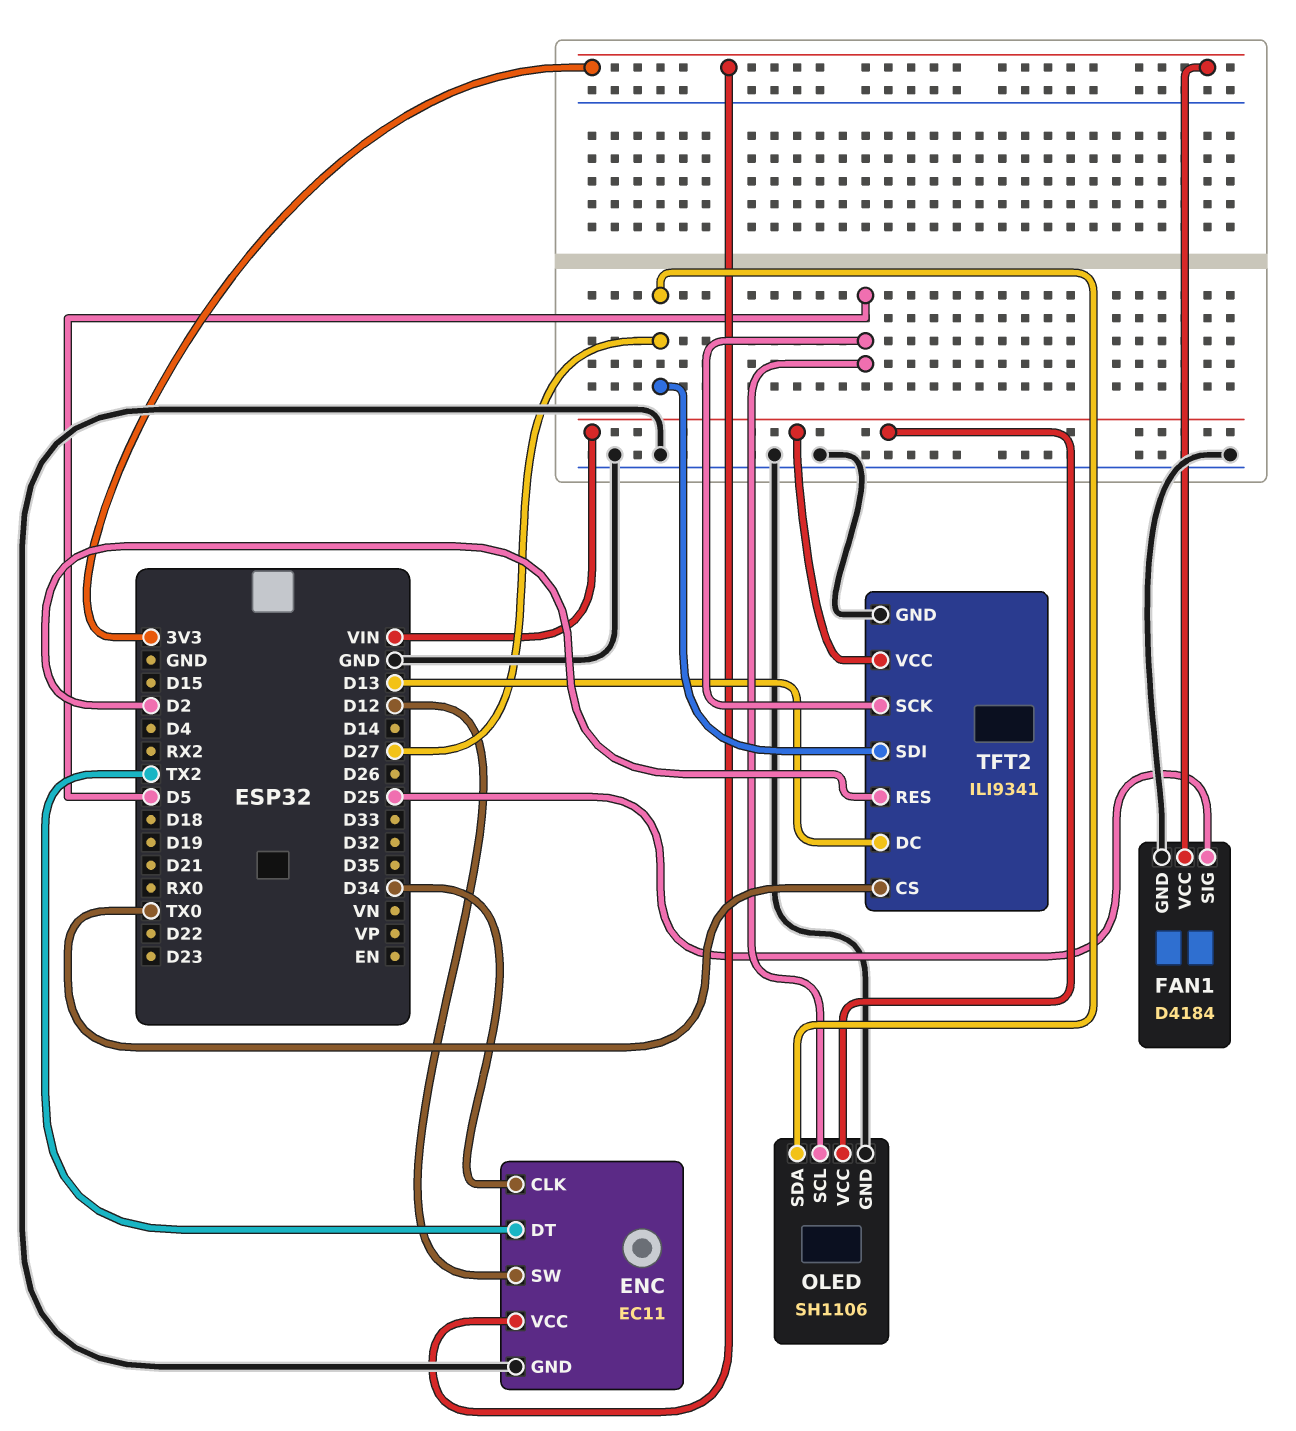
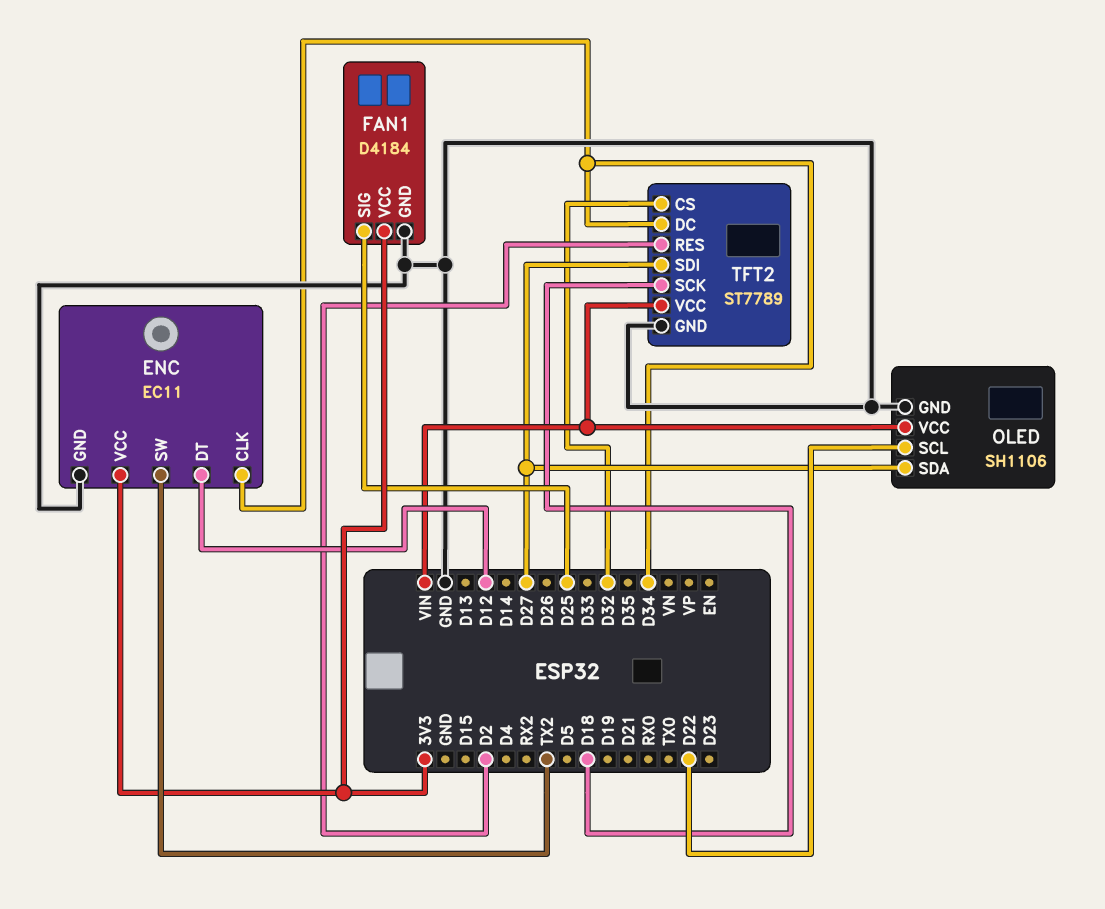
ENC pin DT: TX2 -> D12
ENC pin SW: D12 -> TX2
OLED pin SCL: D5 -> D22
TFT2: ILI9341 -> ST7789
TFT2 pin CS: TX0 -> D32
TFT2 pin DC: D13 -> D34
TFT2 pin SCK: D5 -> D18

